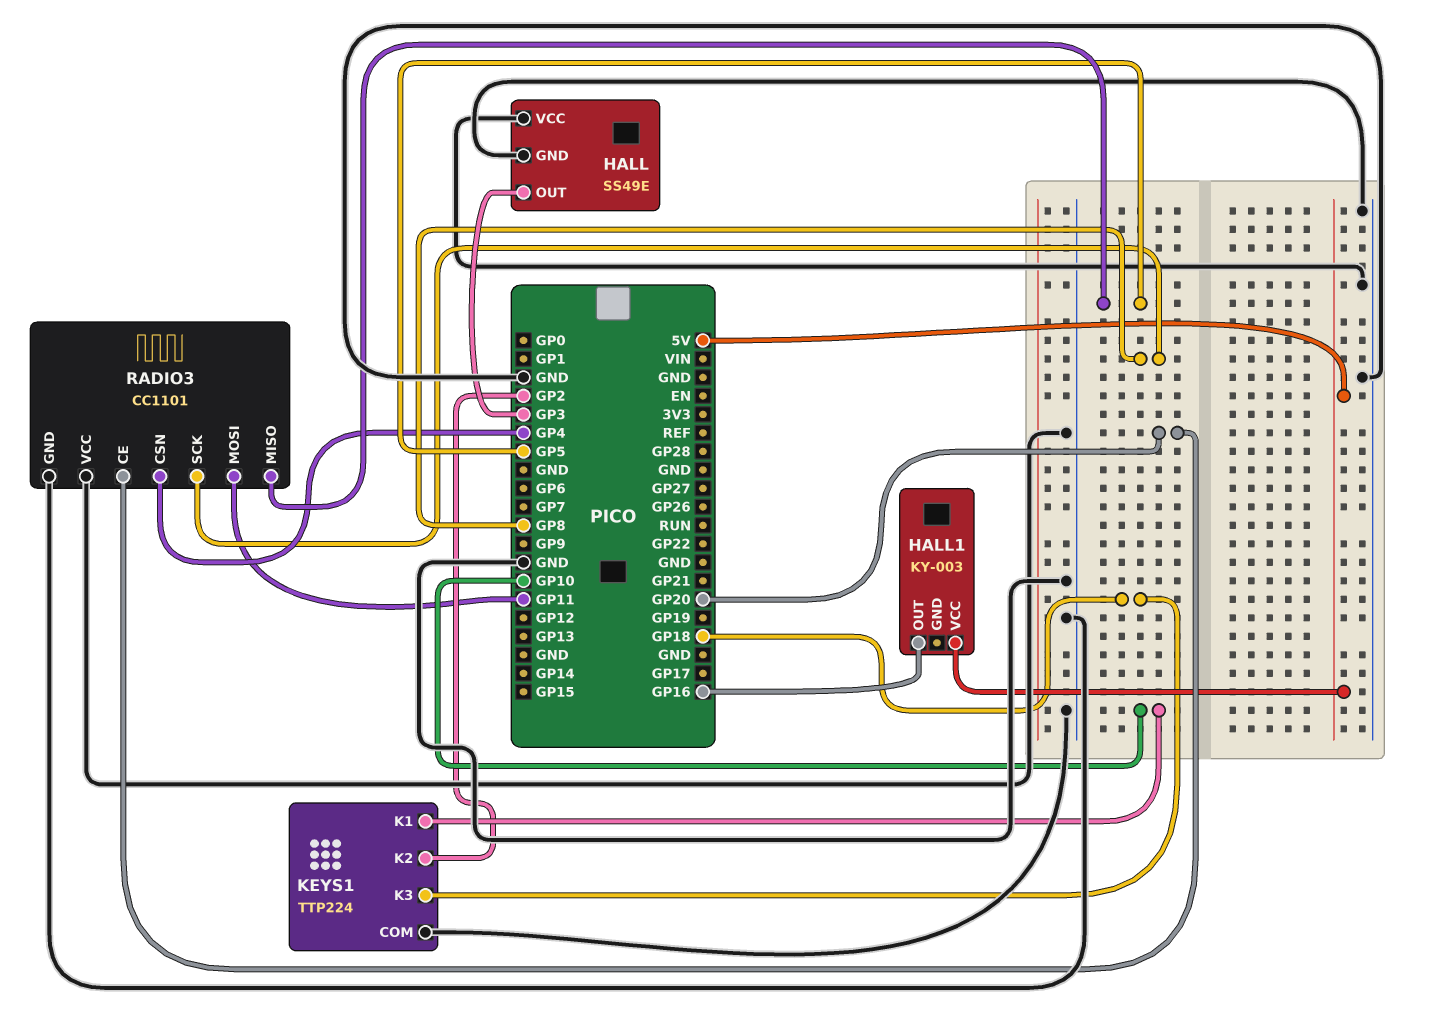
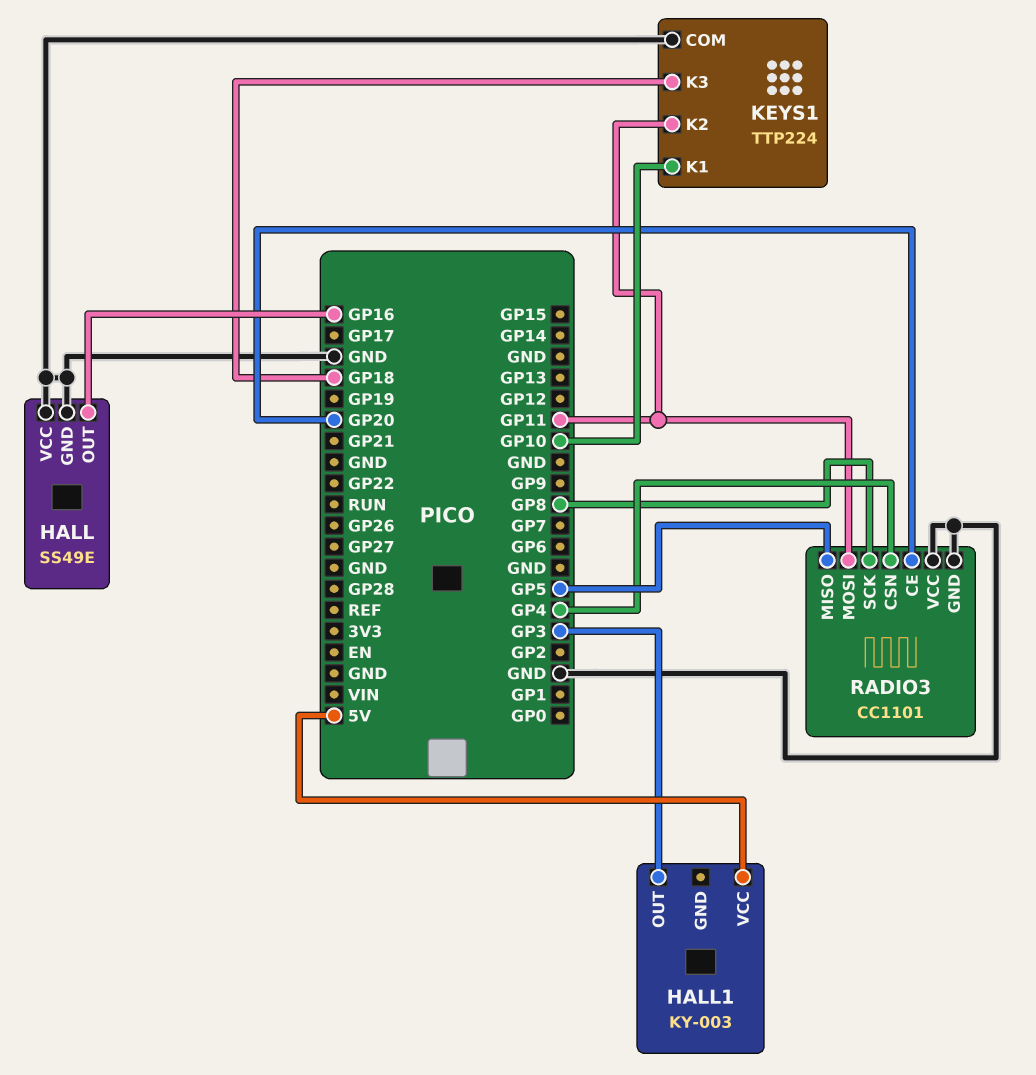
HALL pin OUT: GP3 -> GP16
HALL1 pin OUT: GP16 -> GP3
KEYS1 pin K2: GP2 -> GP11

